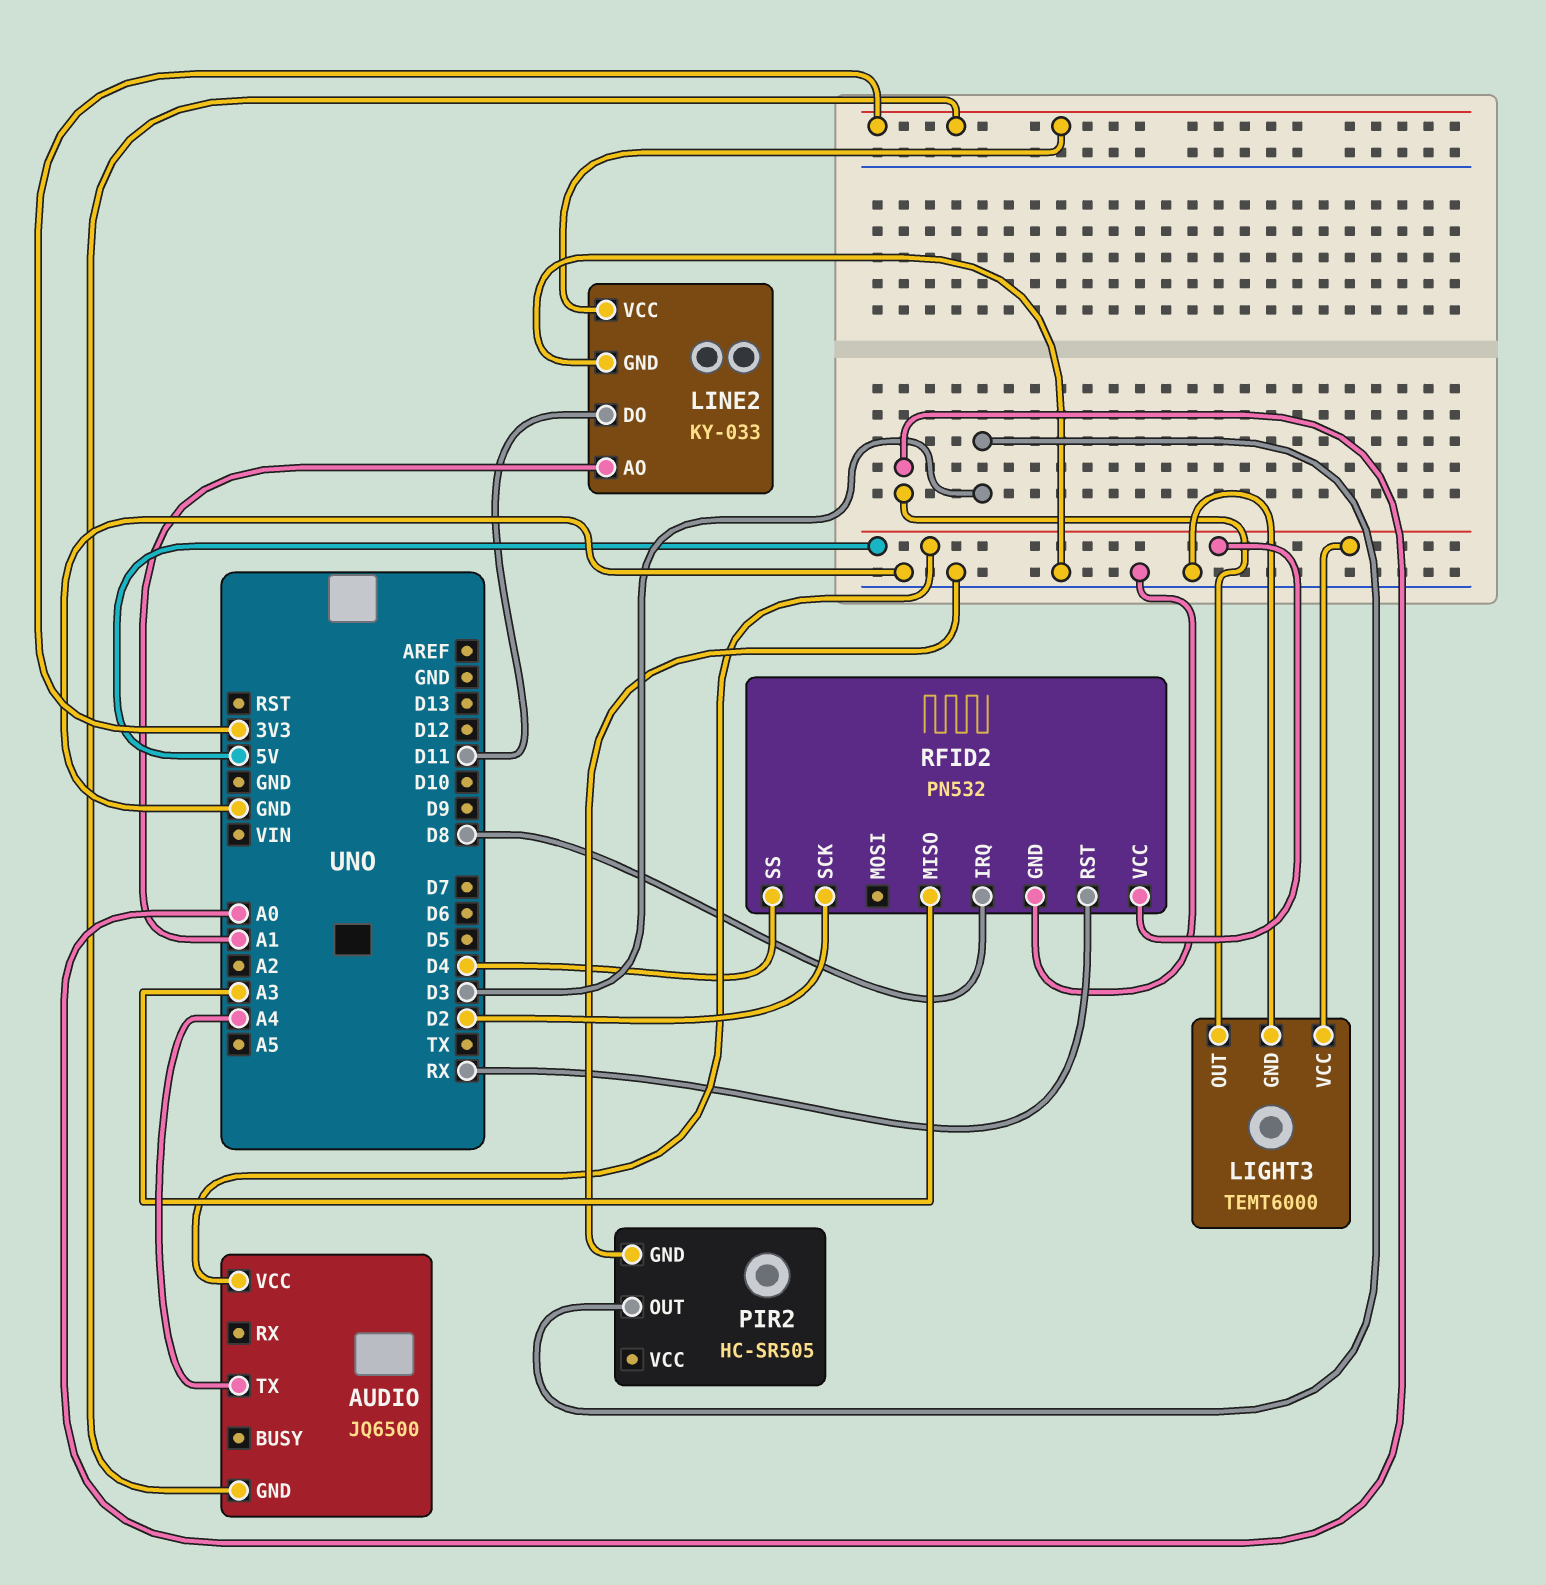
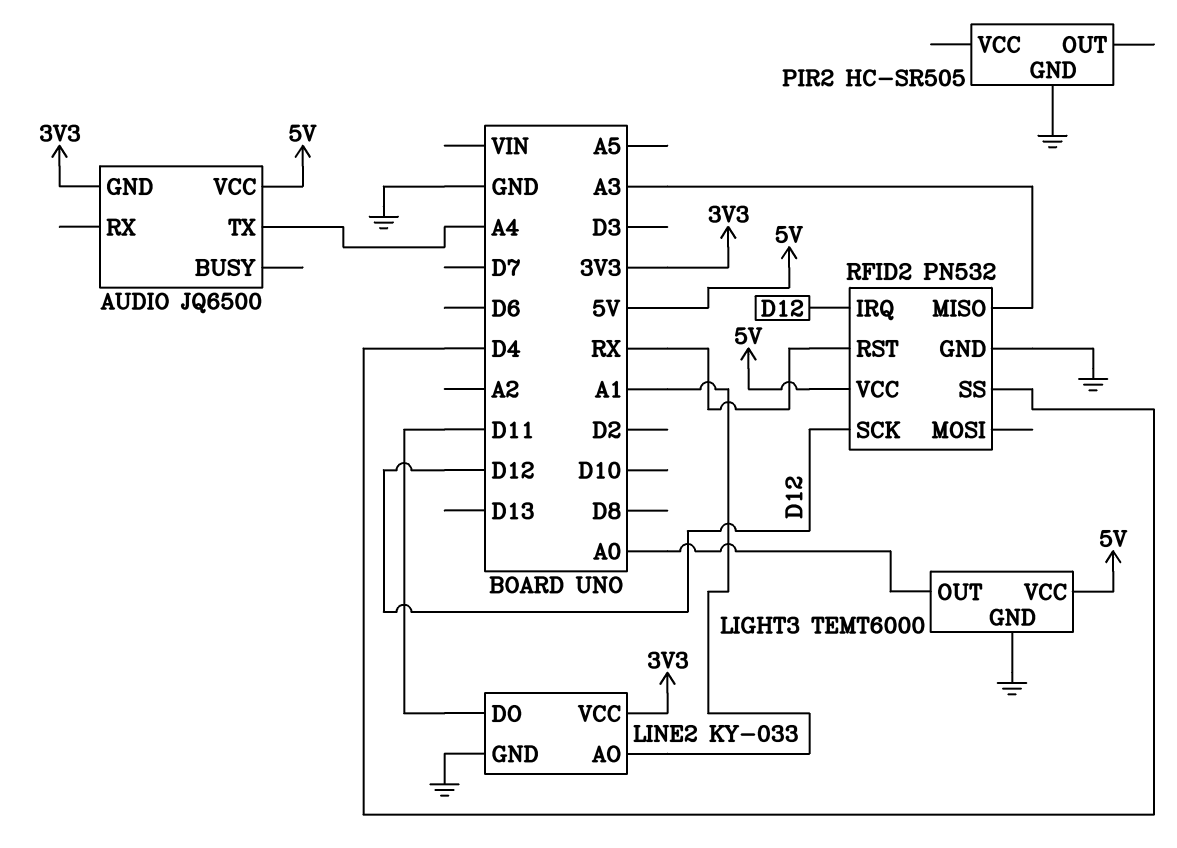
PIR2 pin OUT: D3 -> none
RFID2 pin IRQ: D8 -> D12
RFID2 pin SCK: D2 -> D12

